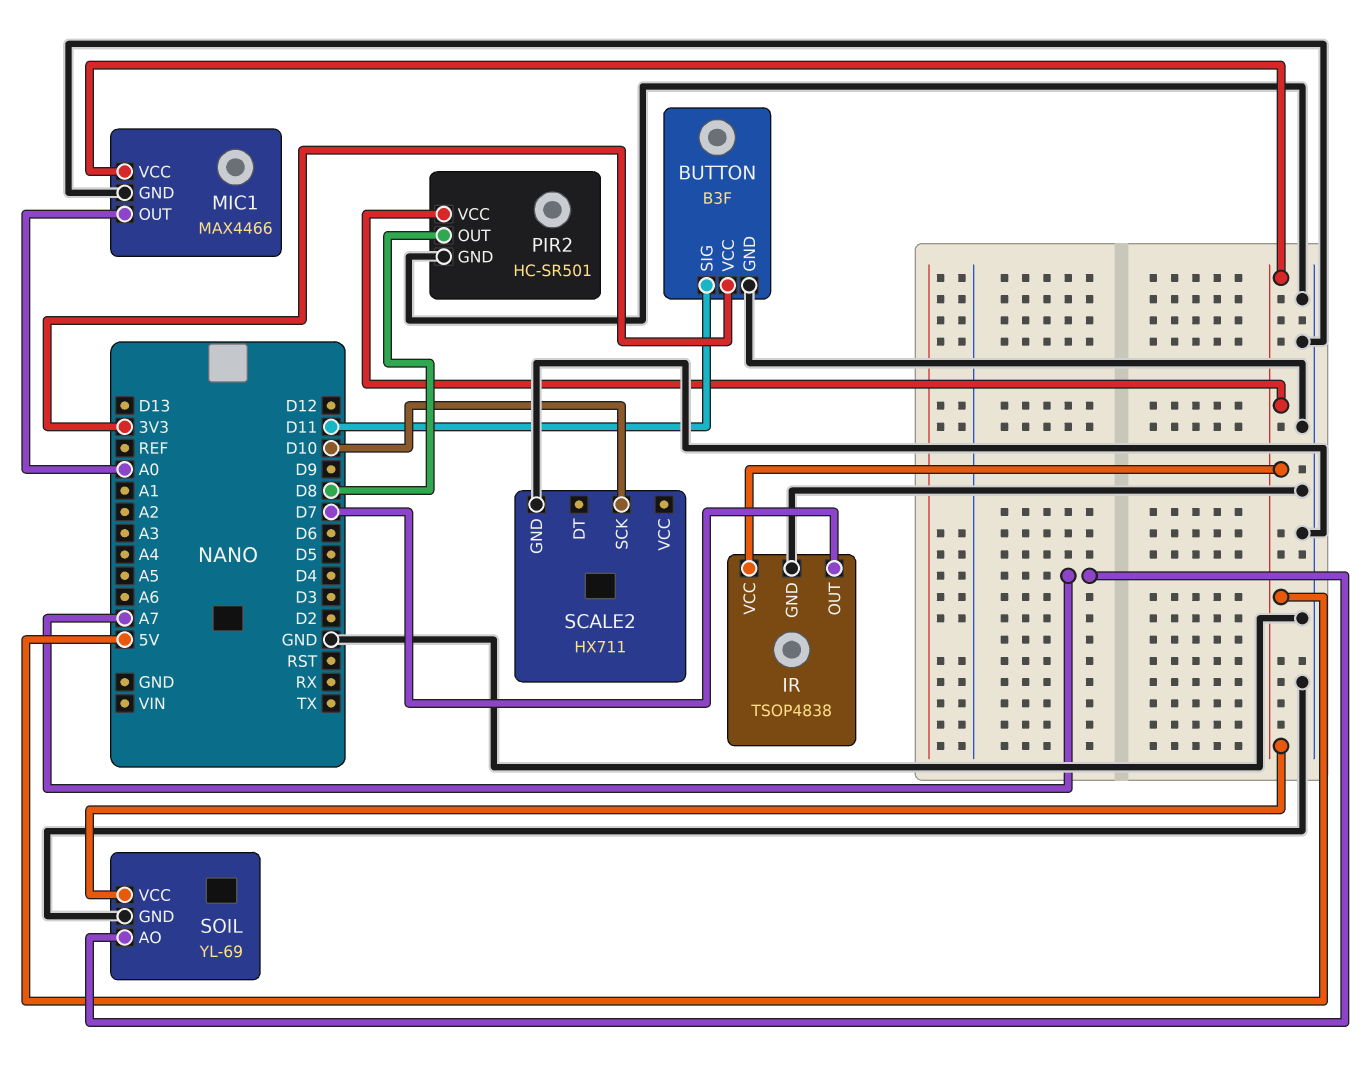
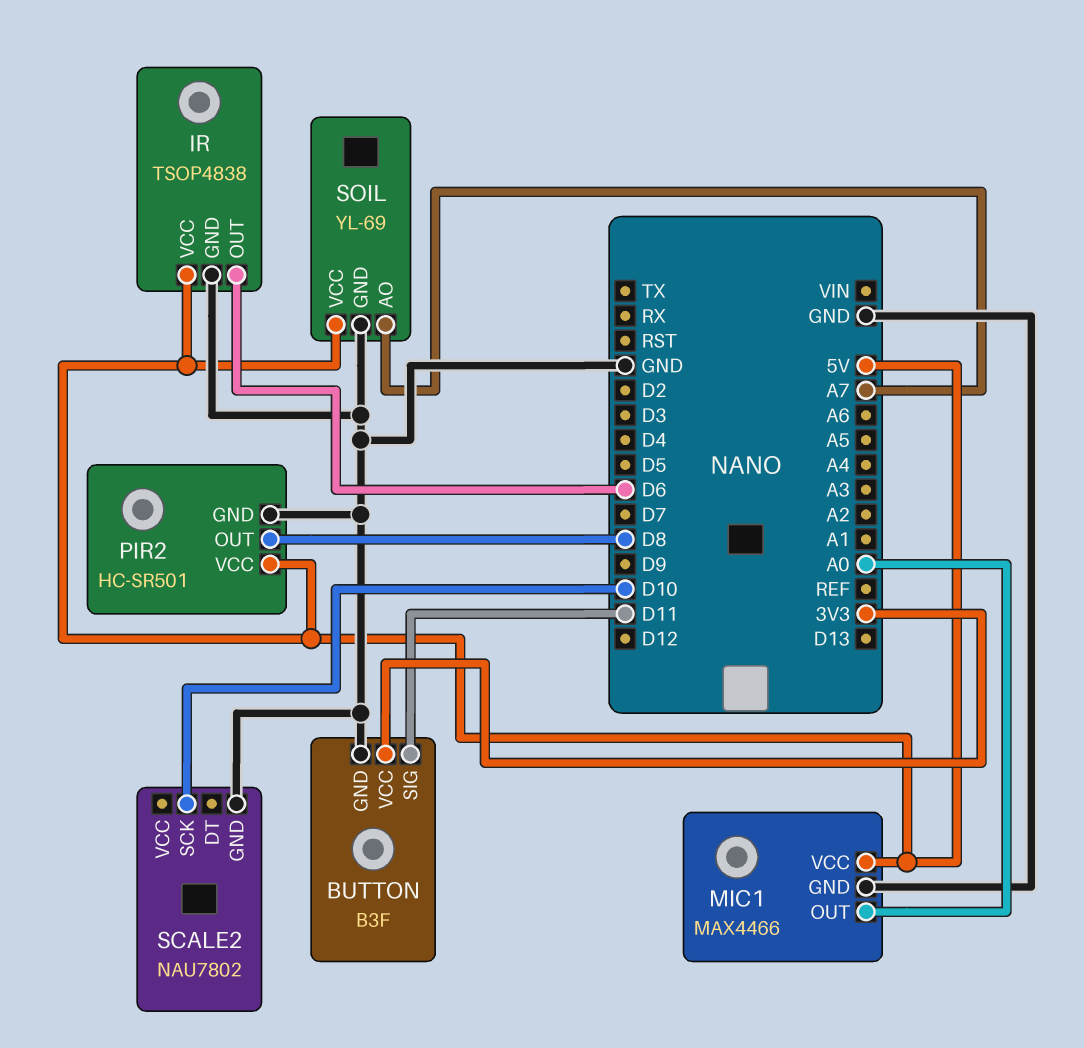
IR pin OUT: D7 -> D6
SCALE2: HX711 -> NAU7802

